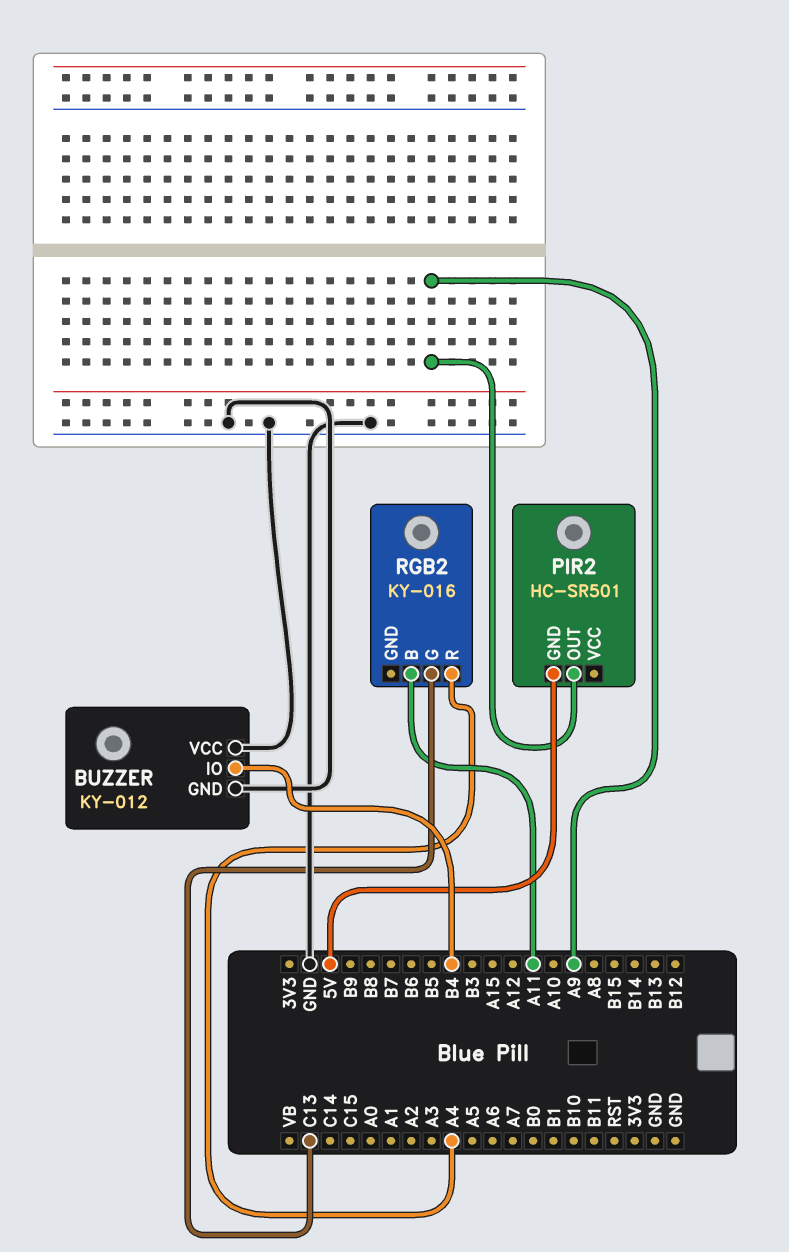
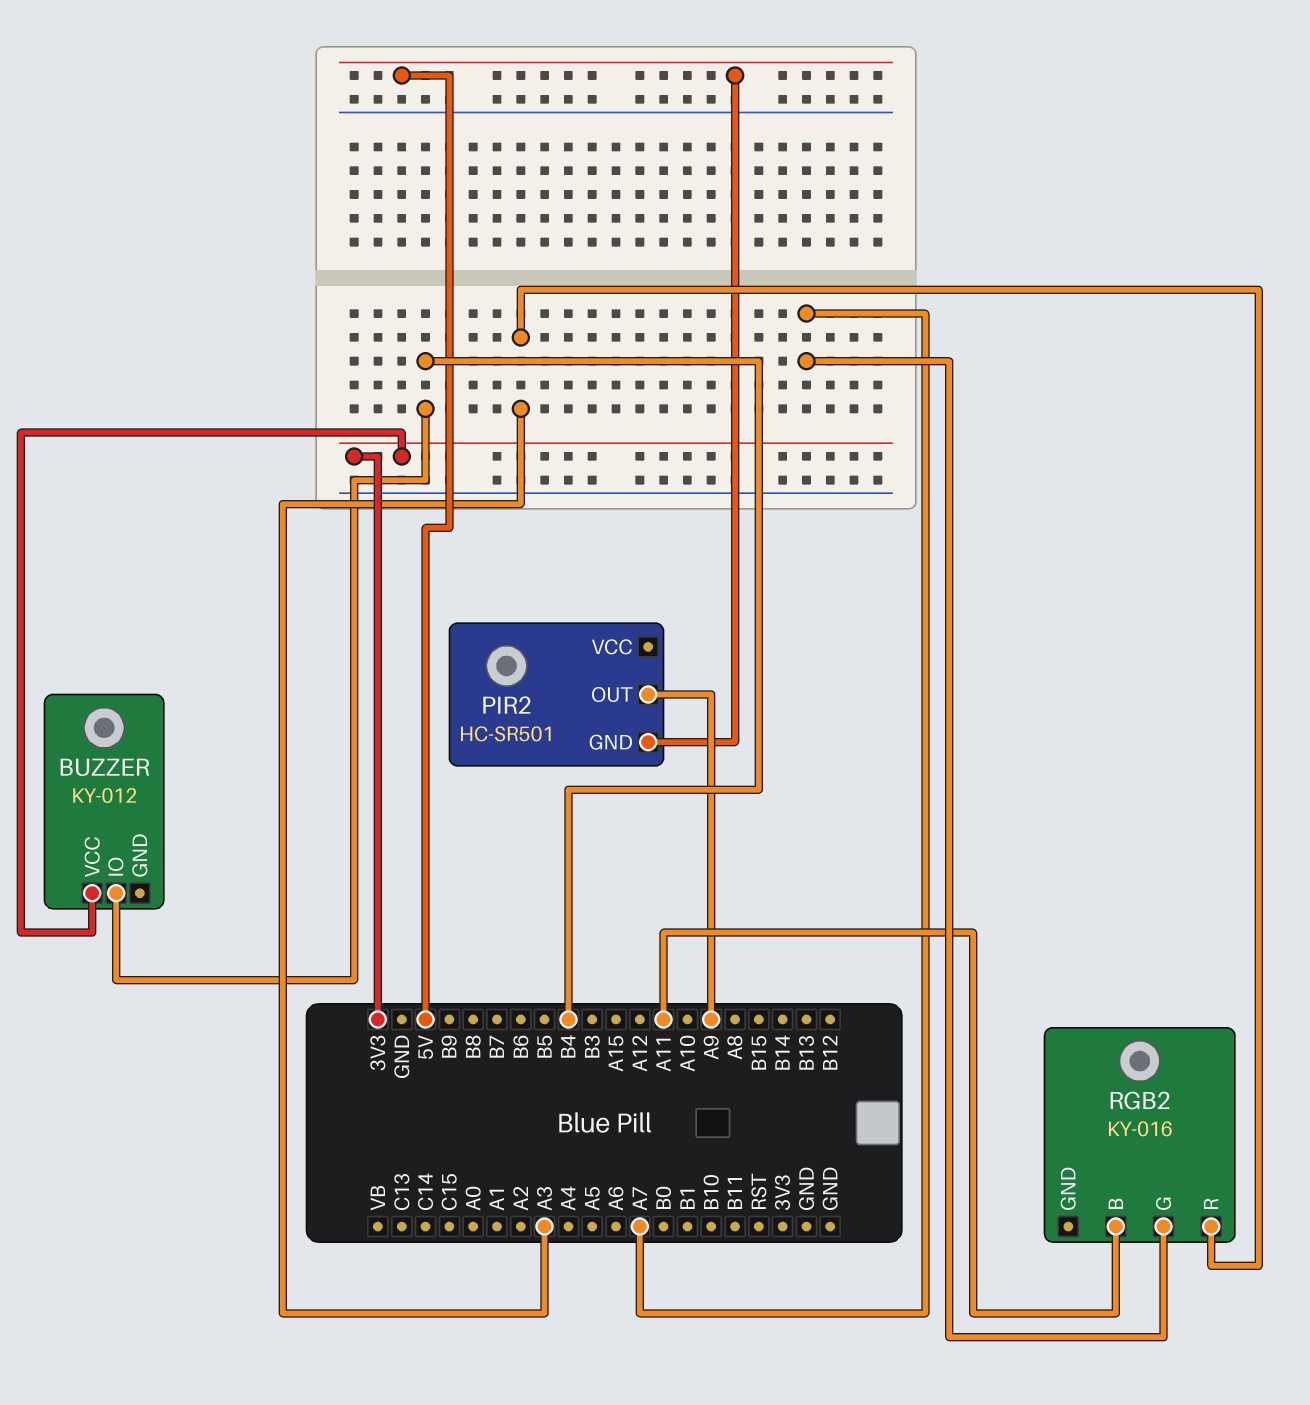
BUZZER pin GND: GND -> none
BUZZER pin VCC: GND -> 3V3
RGB2 pin G: C13 -> A7
RGB2 pin R: A4 -> A3

